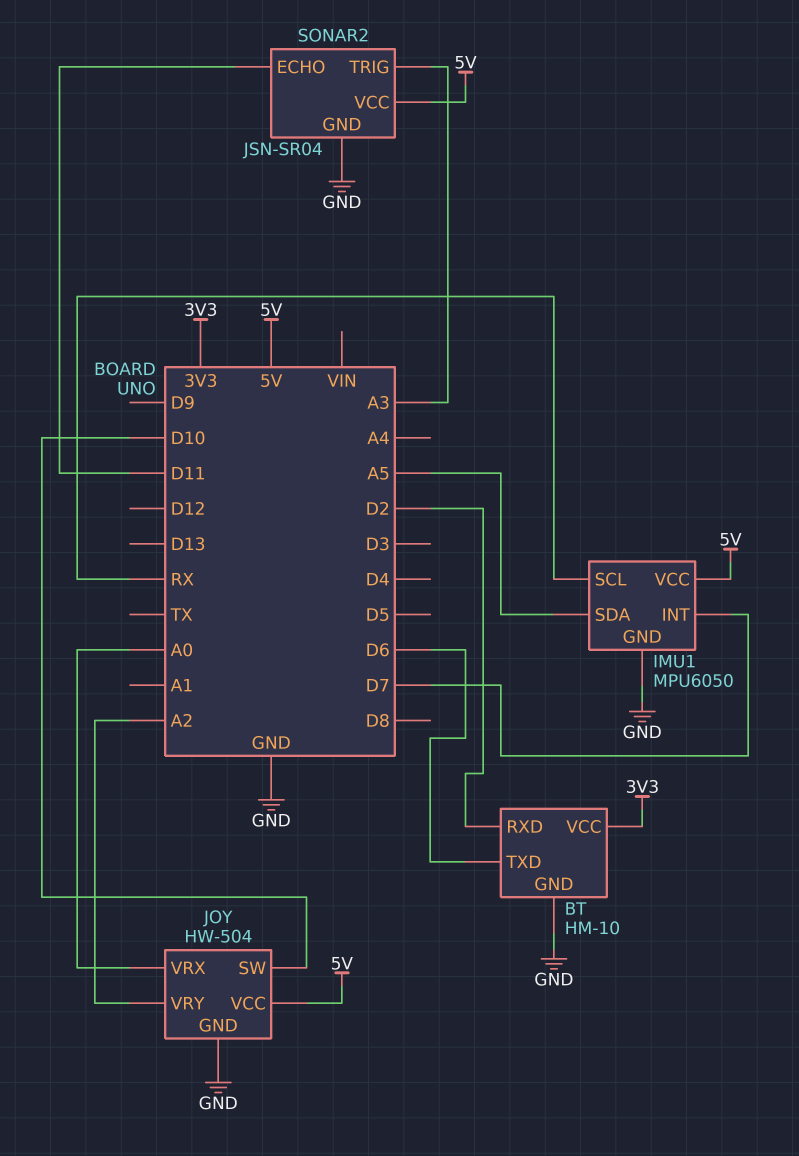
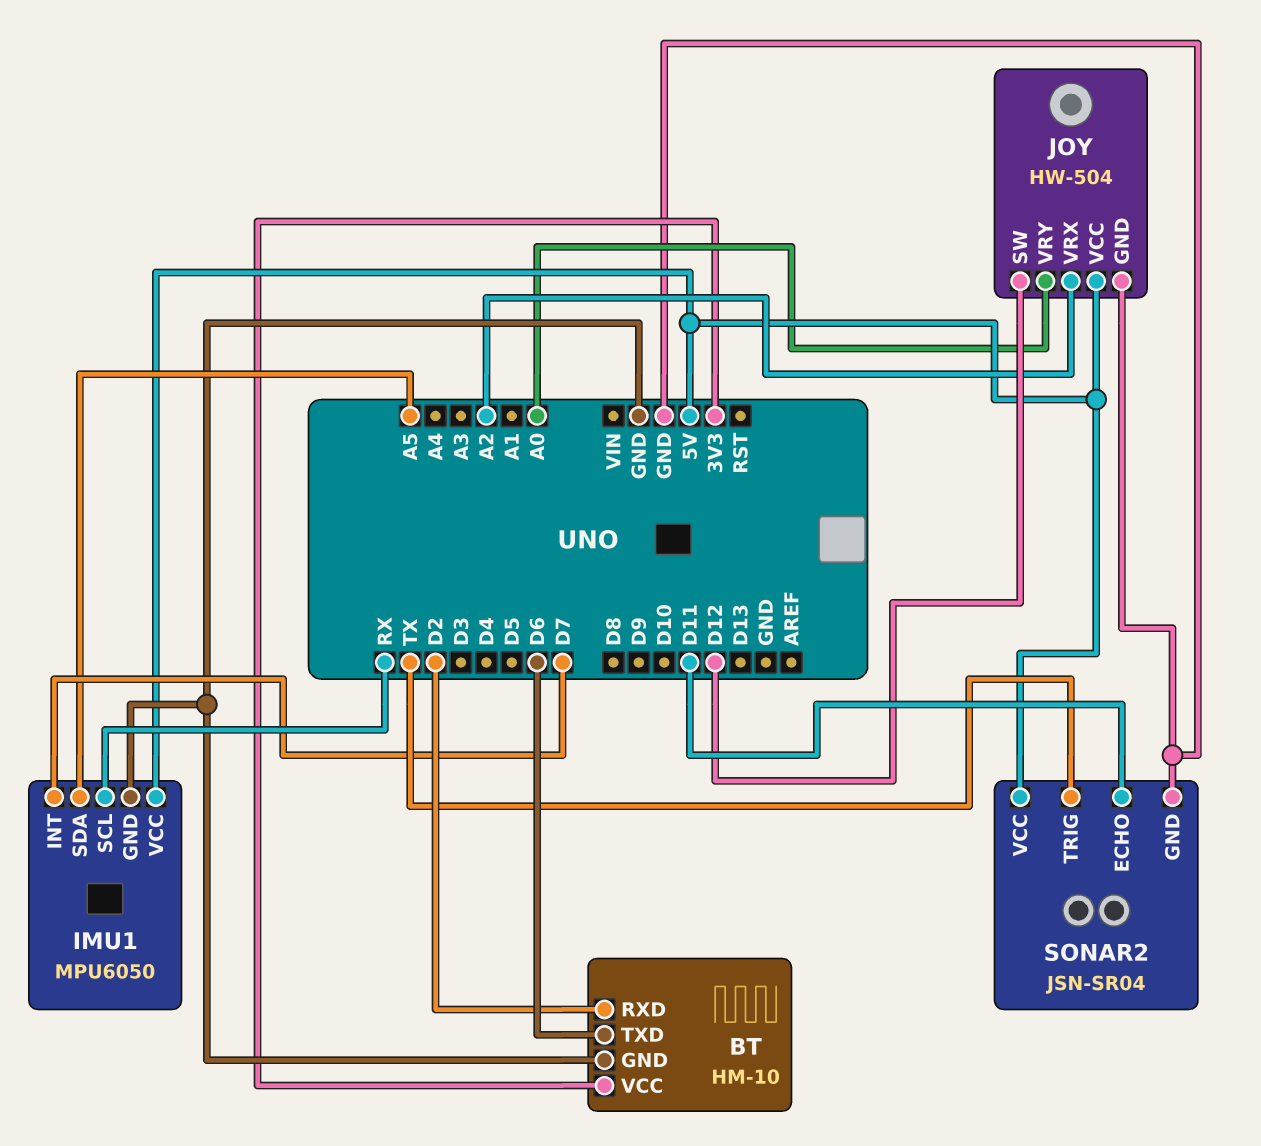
JOY pin SW: D10 -> D12
JOY pin VRX: A0 -> A2
JOY pin VRY: A2 -> A0
SONAR2 pin TRIG: A3 -> TX

